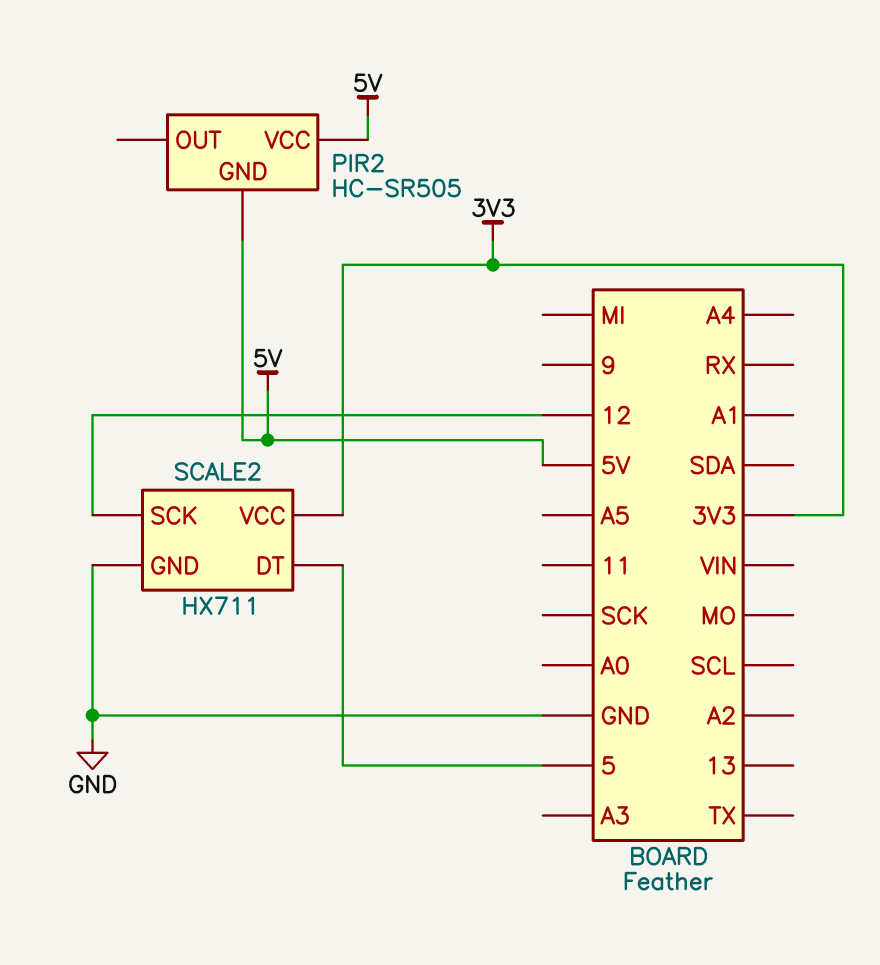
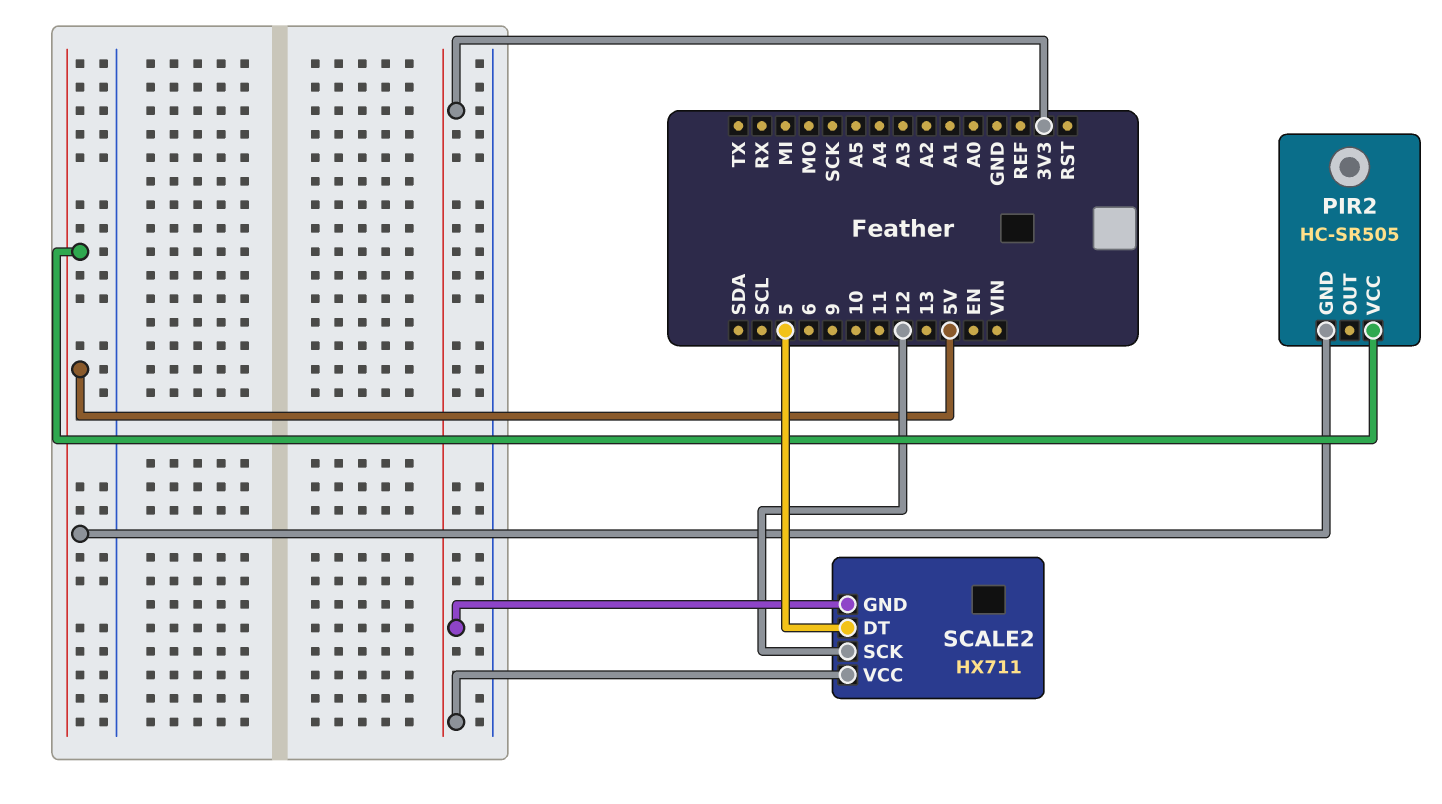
SCALE2 pin GND: GND -> 3V3

